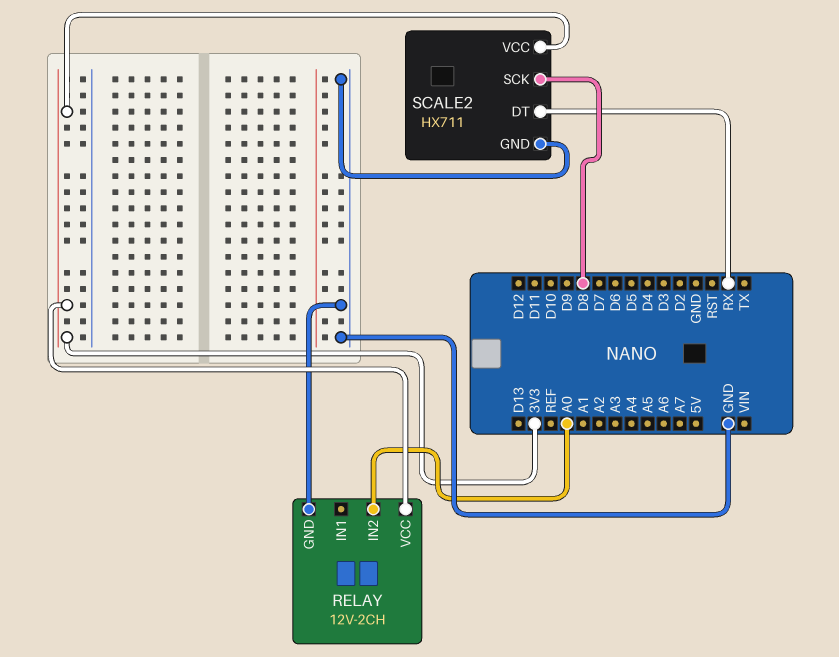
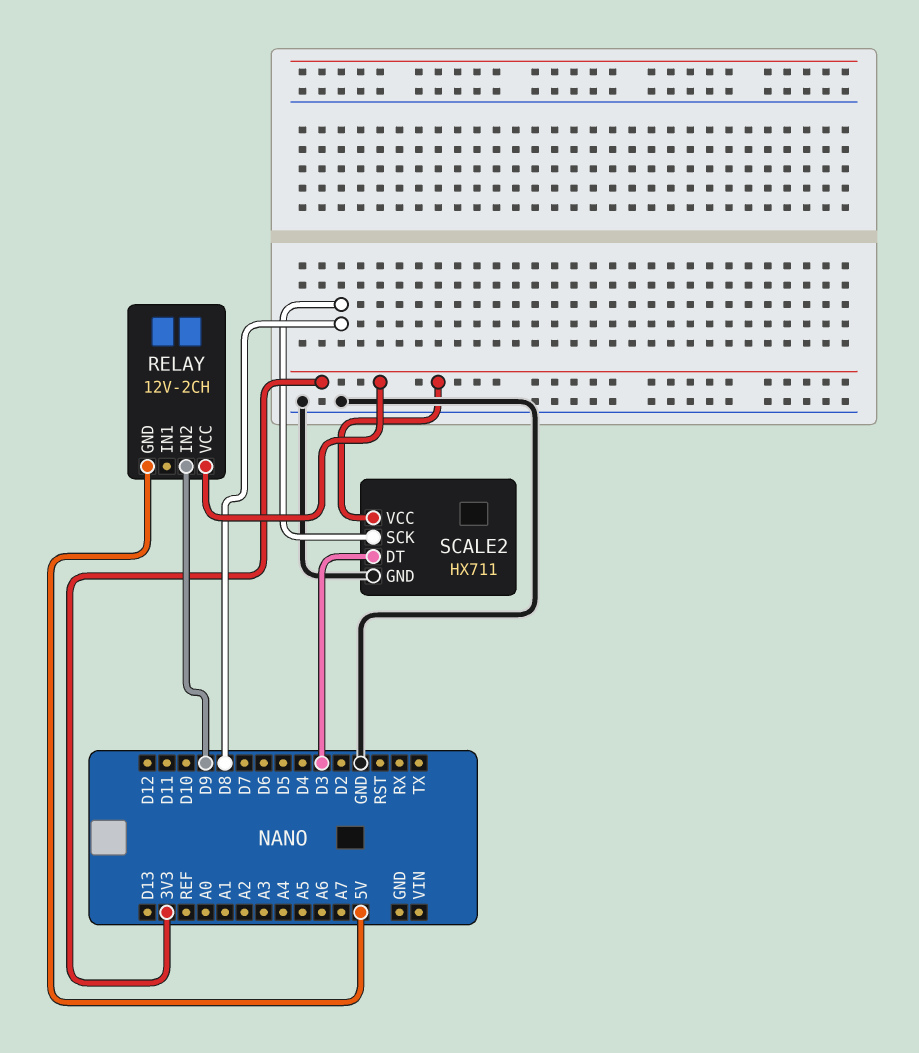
RELAY pin GND: GND -> 5V
RELAY pin IN2: A0 -> D9
SCALE2 pin DT: RX -> D3

